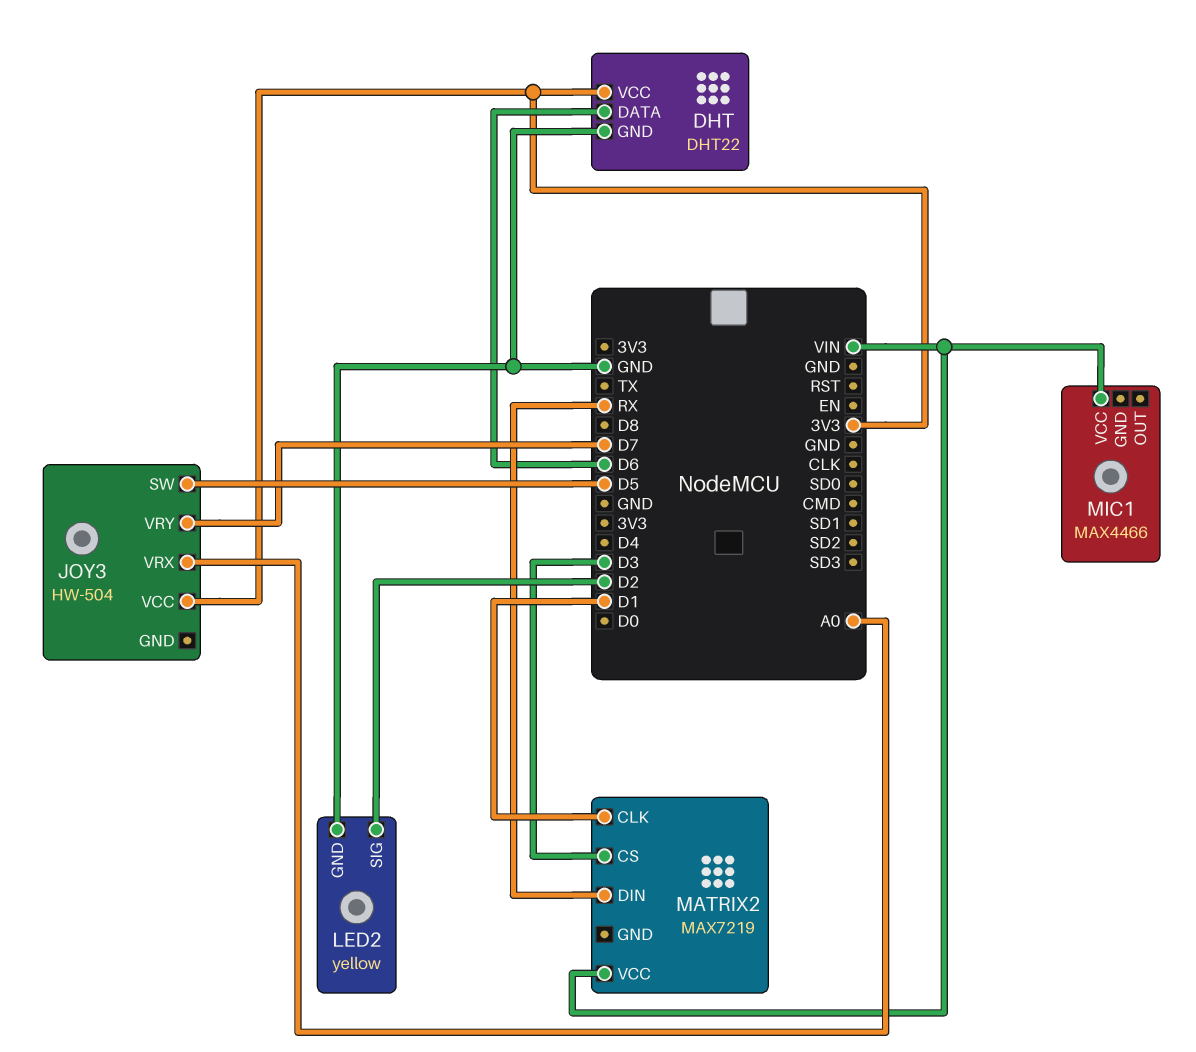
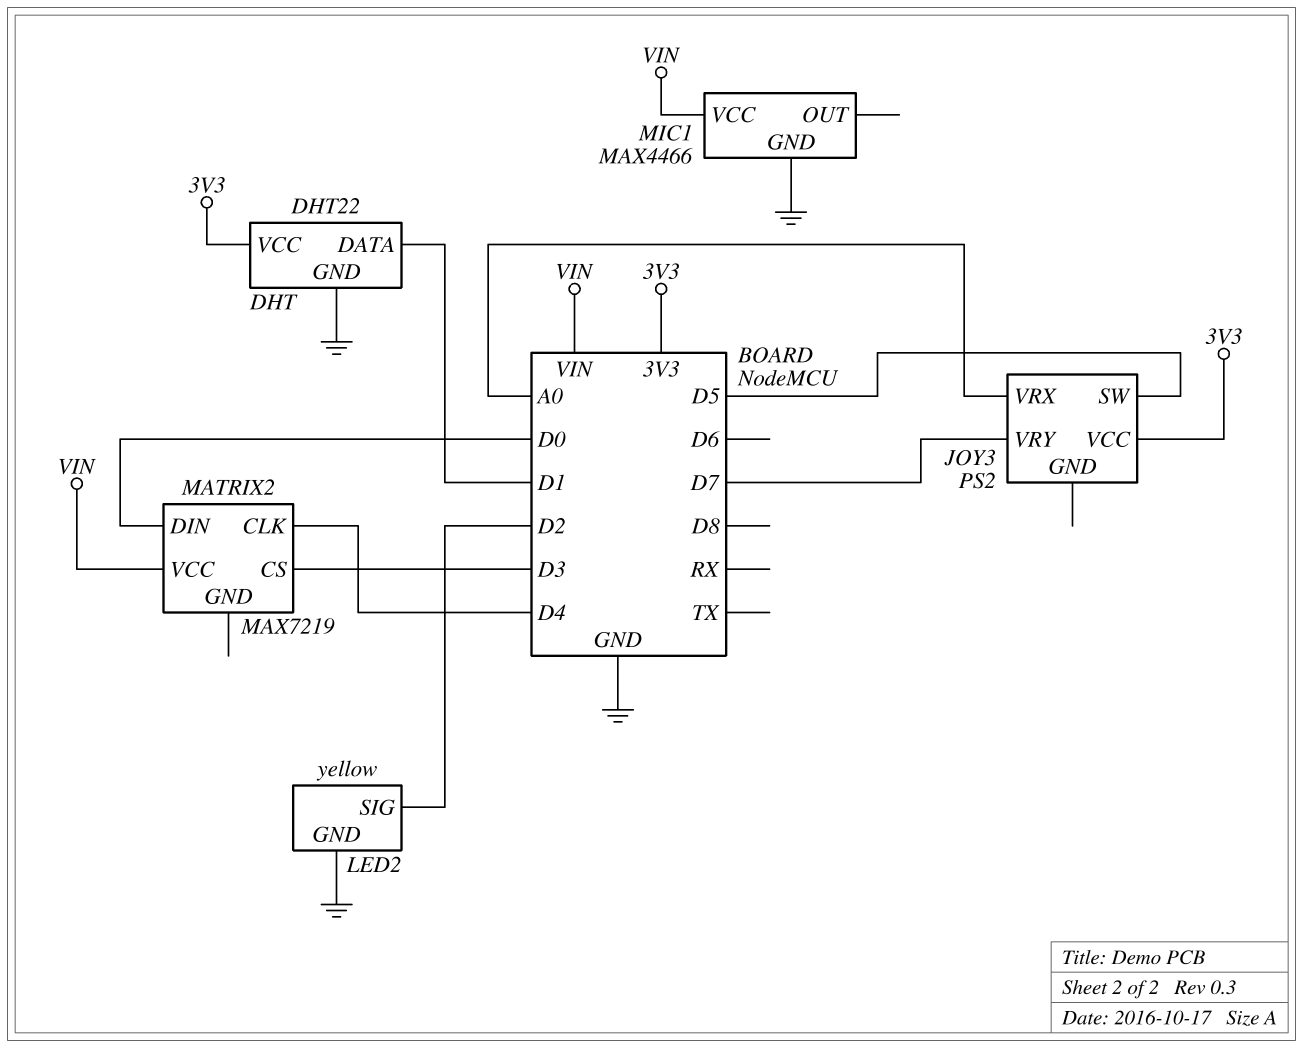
DHT pin DATA: D6 -> D1
JOY3: HW-504 -> PS2
MATRIX2 pin CLK: D1 -> D4
MATRIX2 pin DIN: RX -> D0
MIC1 pin GND: none -> GND

